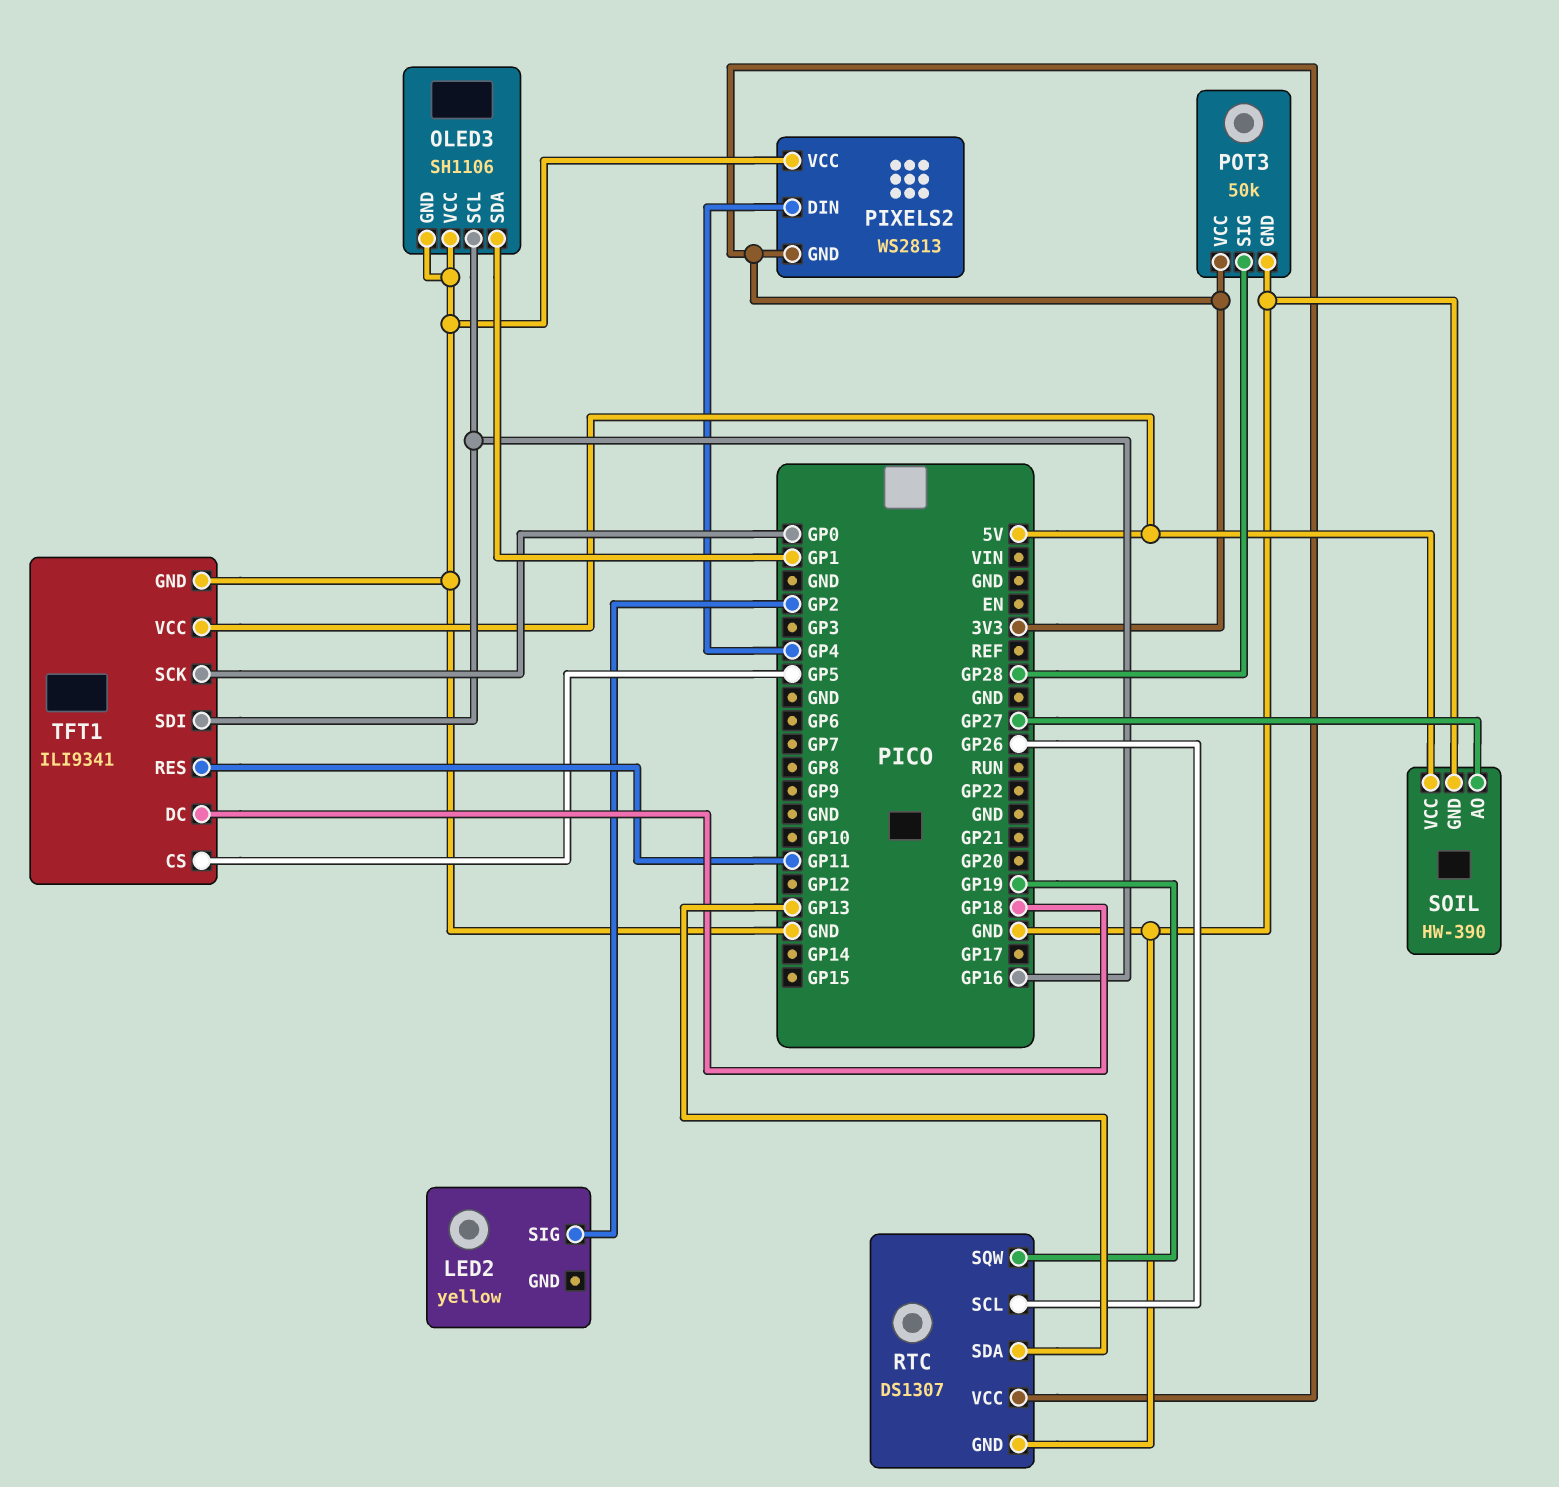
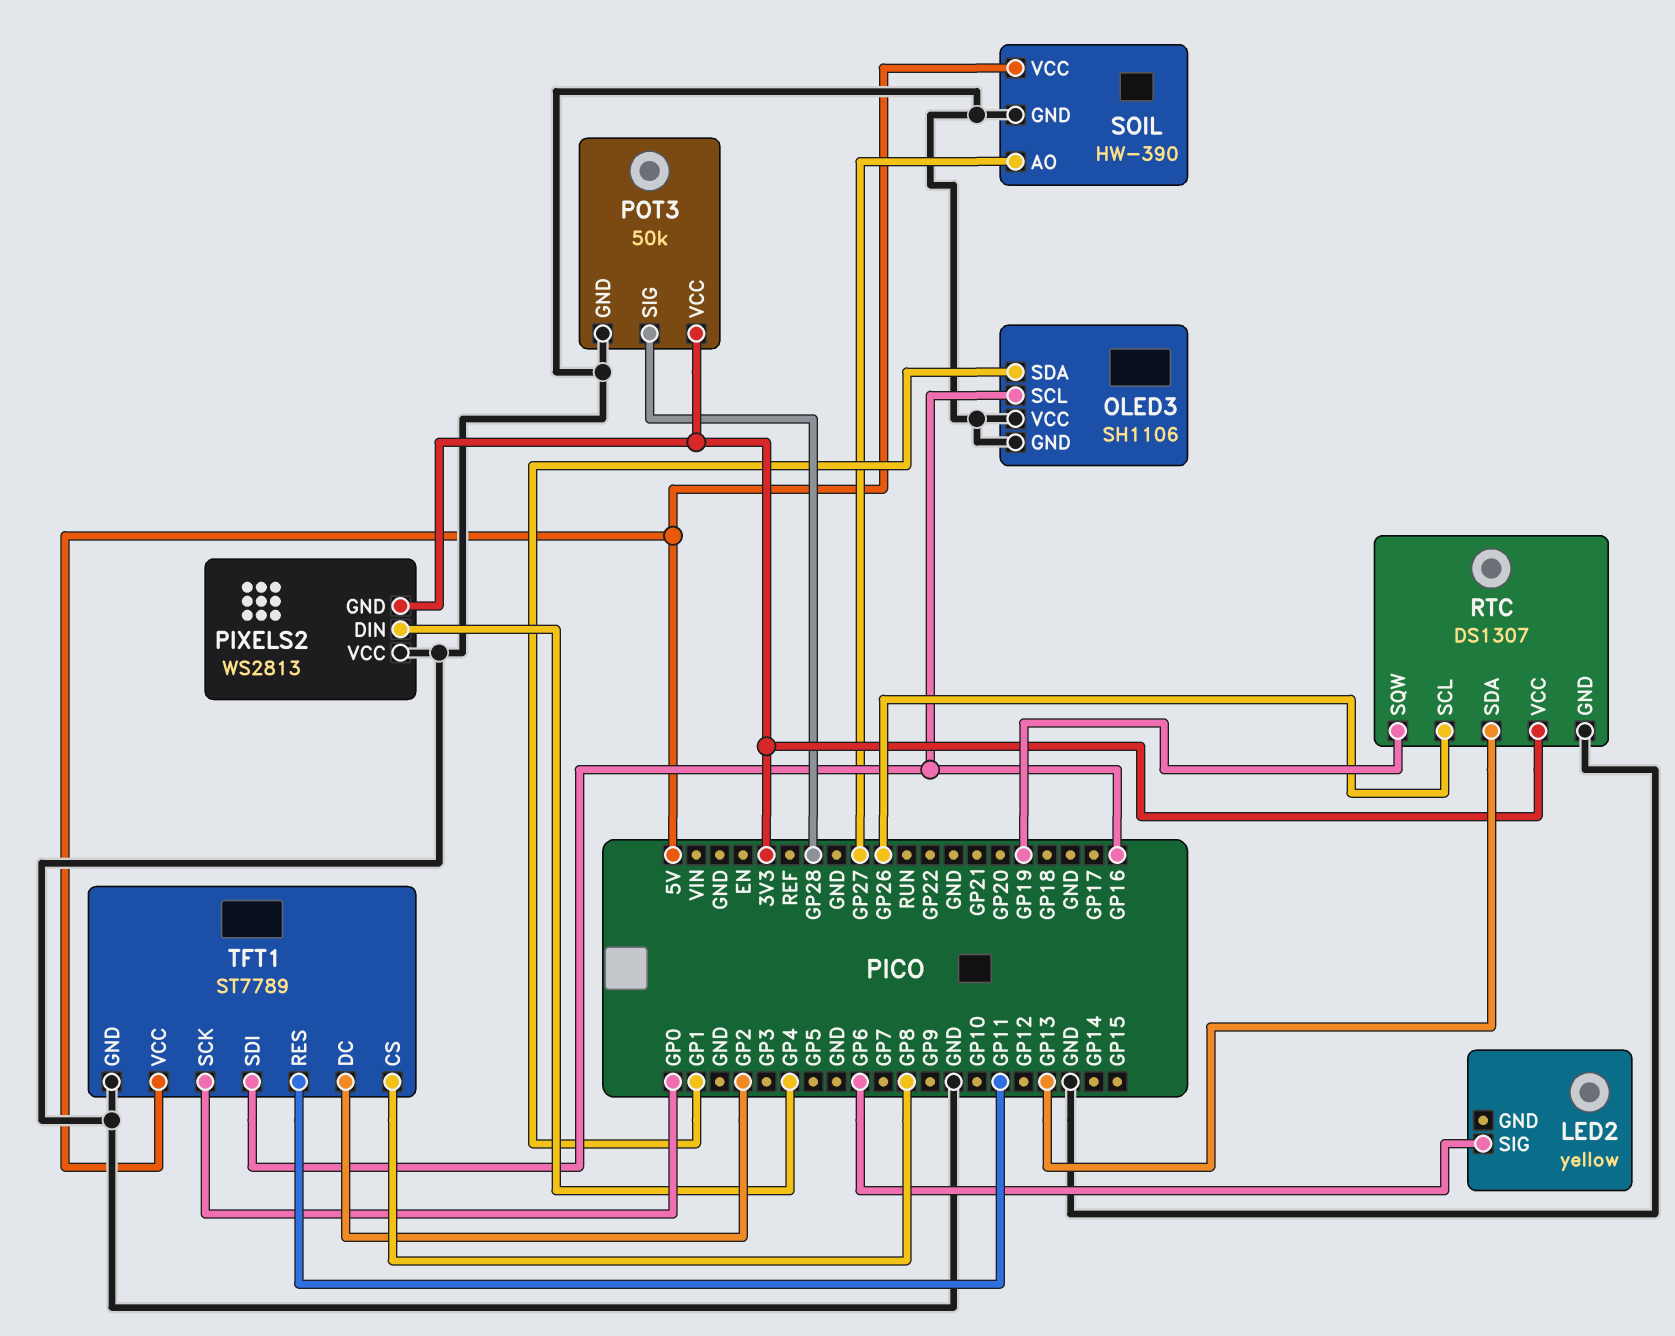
LED2 pin SIG: GP2 -> GP6
TFT1: ILI9341 -> ST7789
TFT1 pin CS: GP5 -> GP8
TFT1 pin DC: GP18 -> GP2

